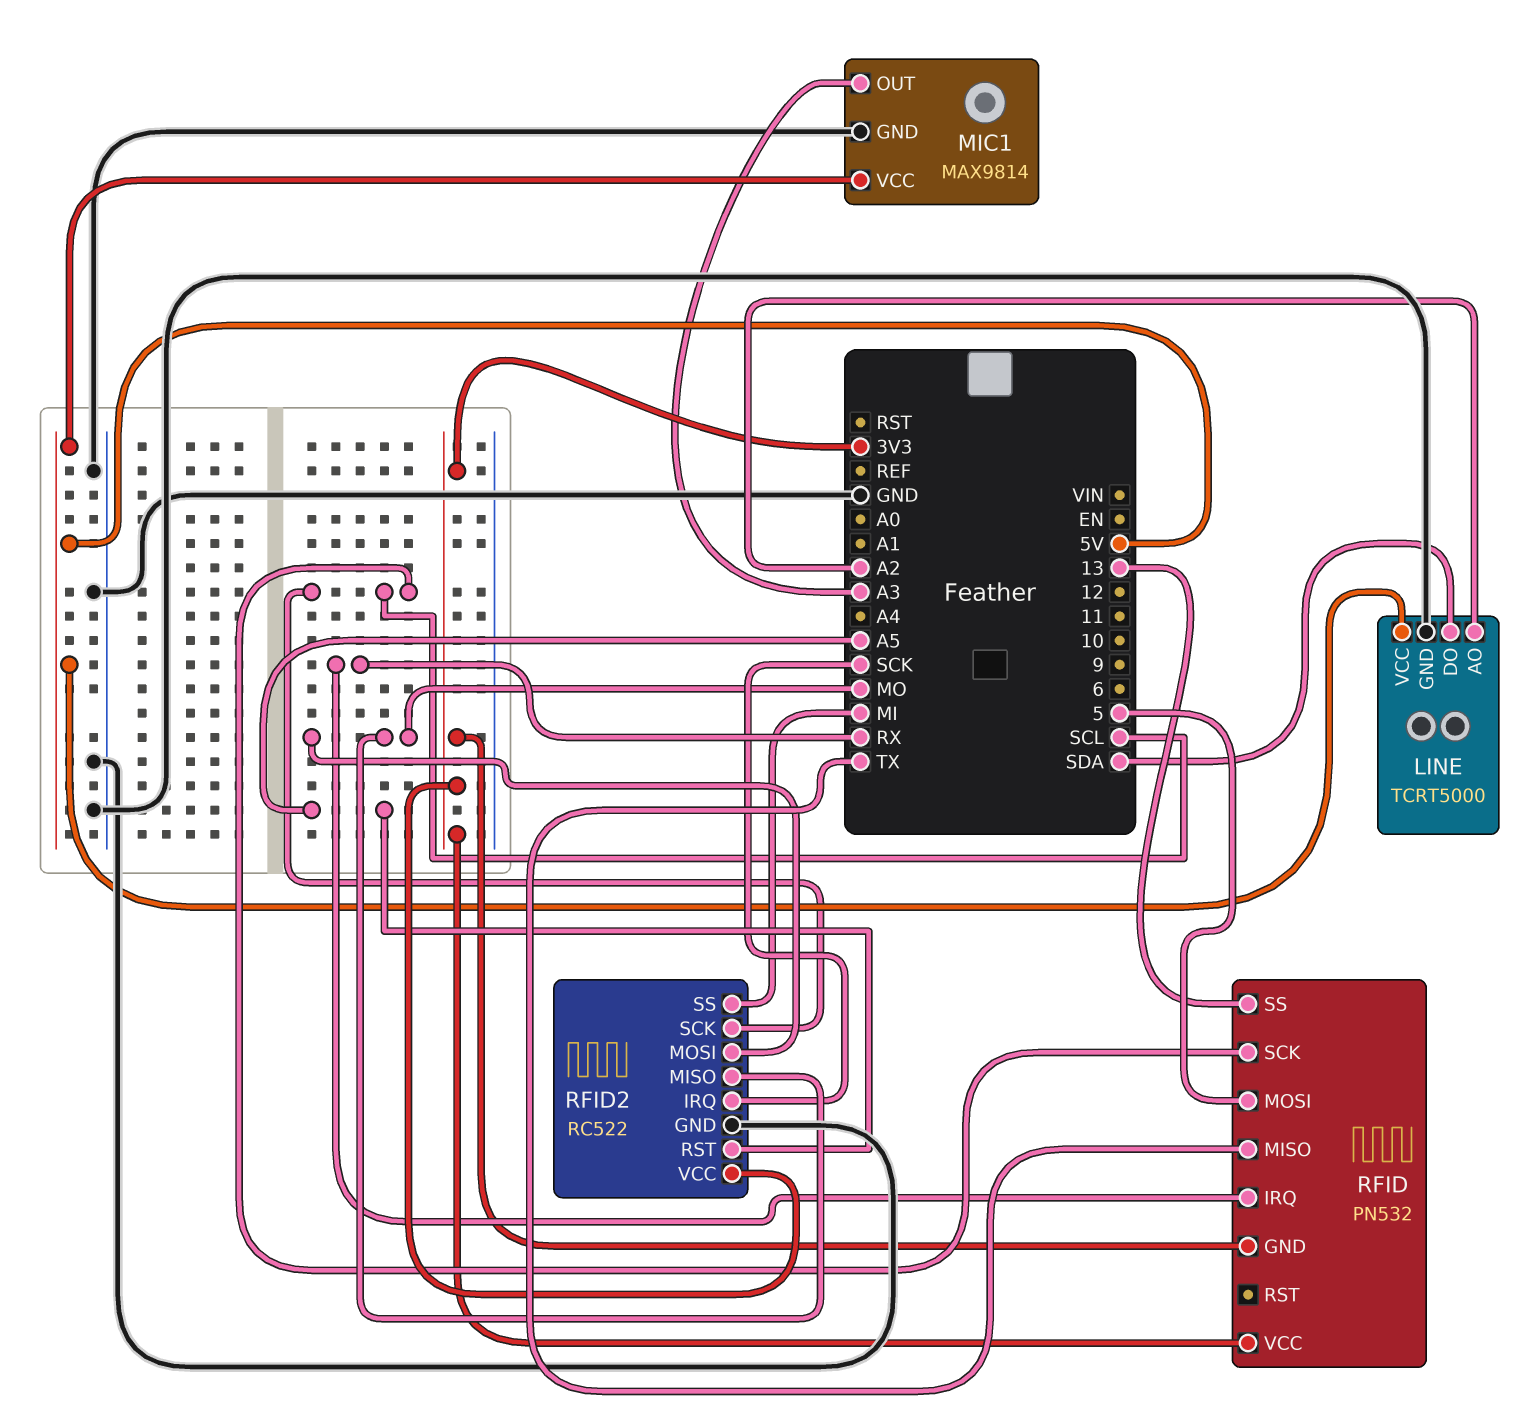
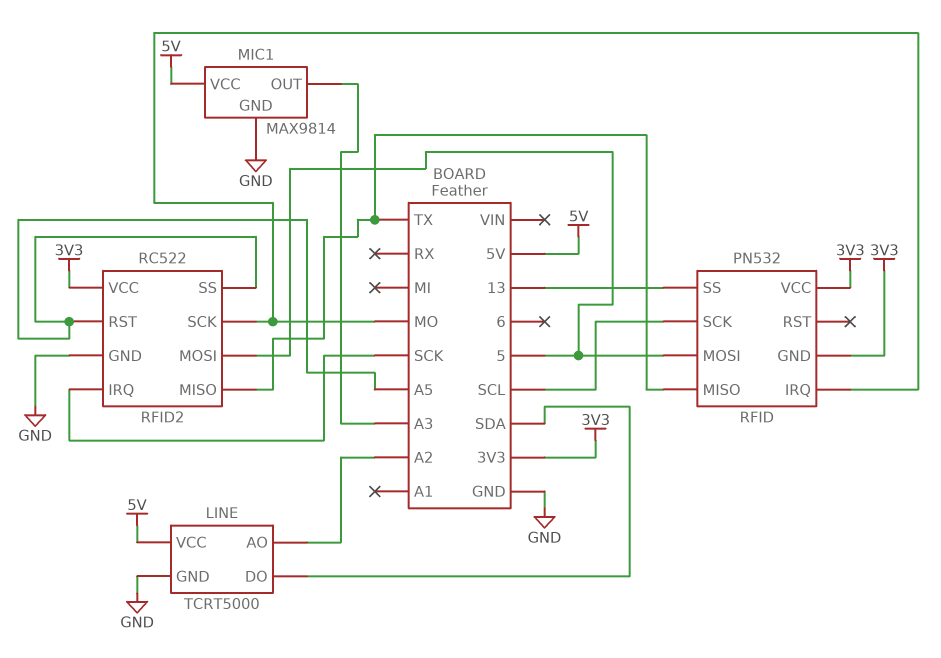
RFID pin IRQ: RX -> MO
RFID2 pin MISO: MO -> TX
RFID2 pin MOSI: MO -> 5
RFID2 pin SCK: SCL -> MO
RFID2 pin SS: MI -> A5

